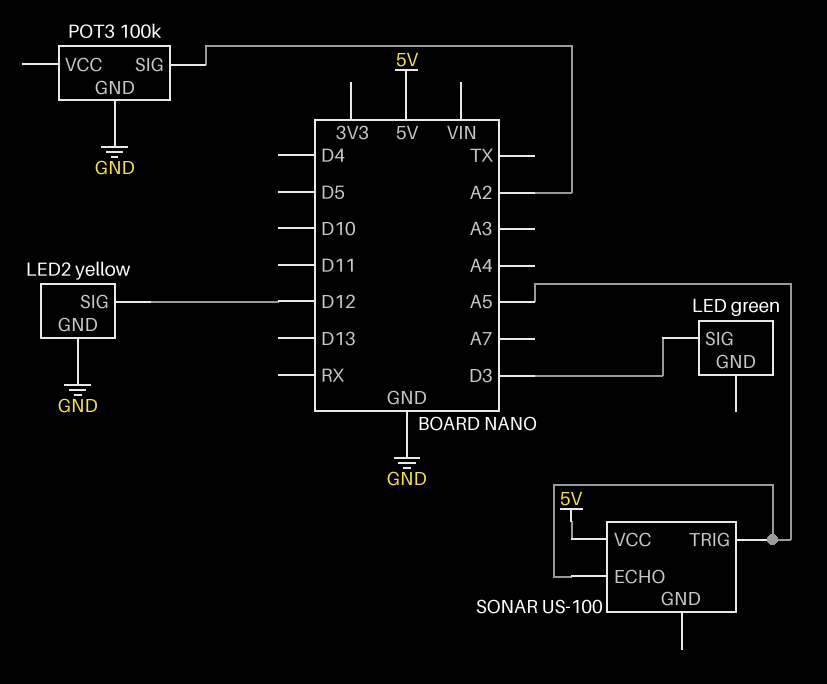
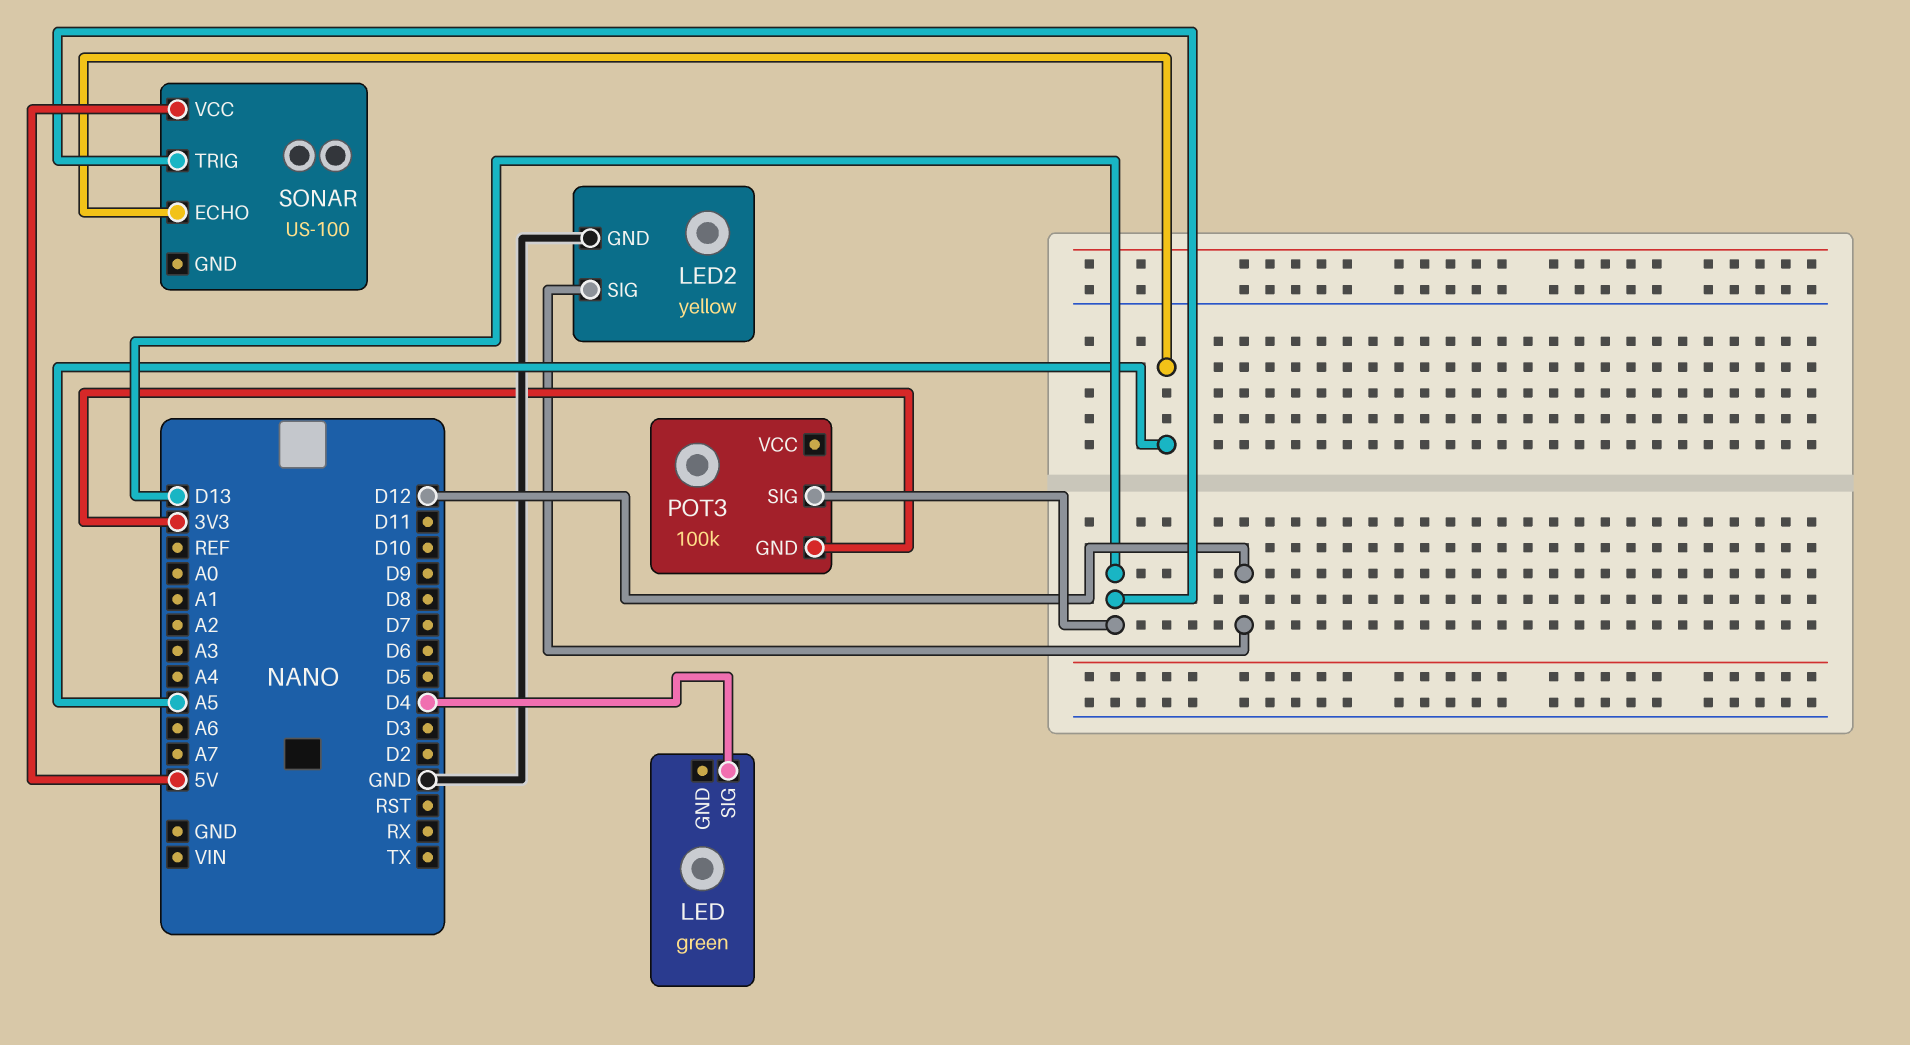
LED pin SIG: D3 -> D4
POT3 pin GND: GND -> 3V3
POT3 pin SIG: A2 -> D13
SONAR pin TRIG: A5 -> D13

